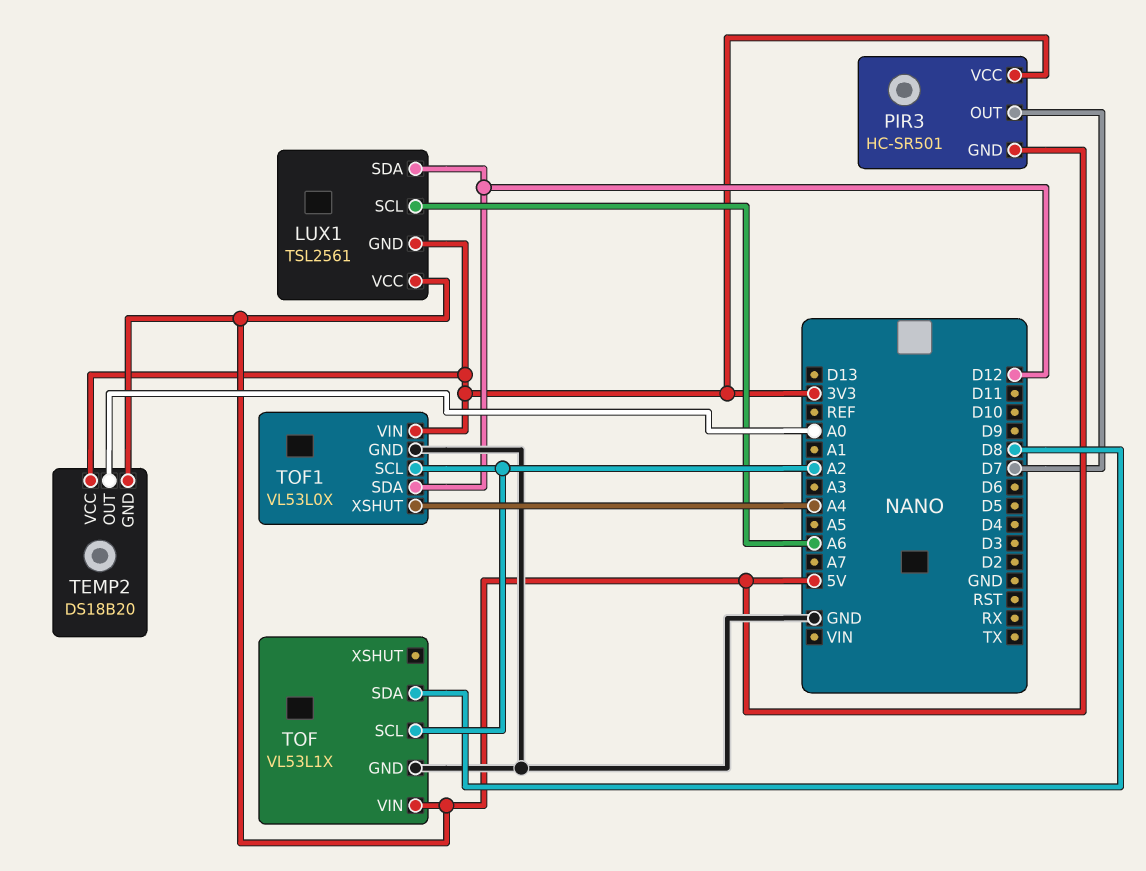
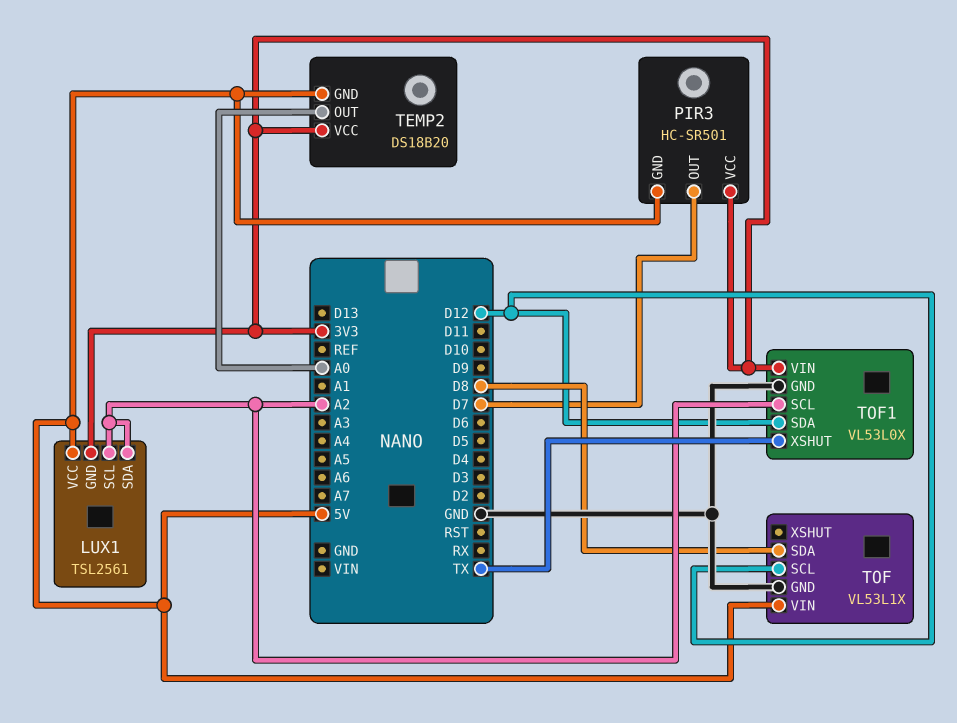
LUX1 pin SCL: A6 -> A2
LUX1 pin SDA: D12 -> A2
TOF pin SCL: A2 -> D12
TOF1 pin XSHUT: A4 -> TX

